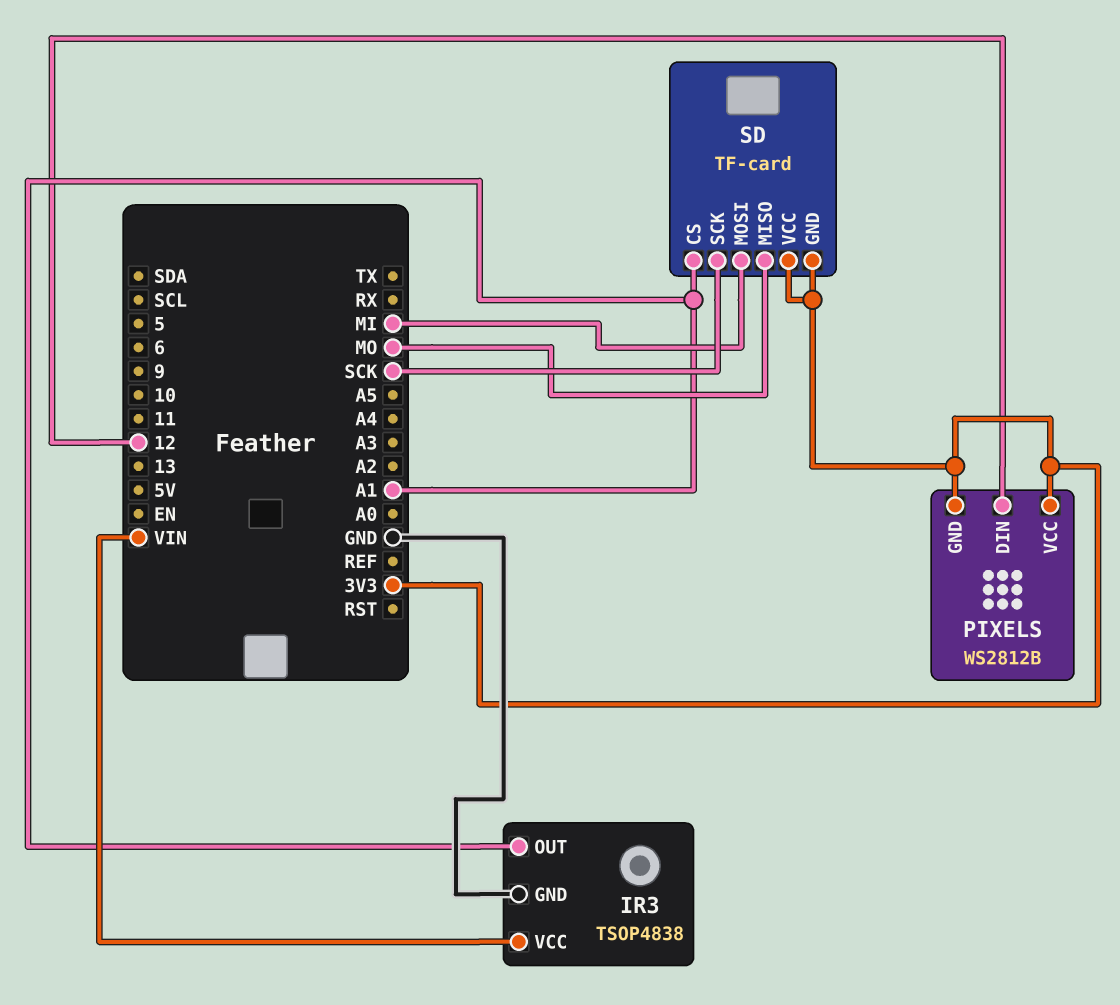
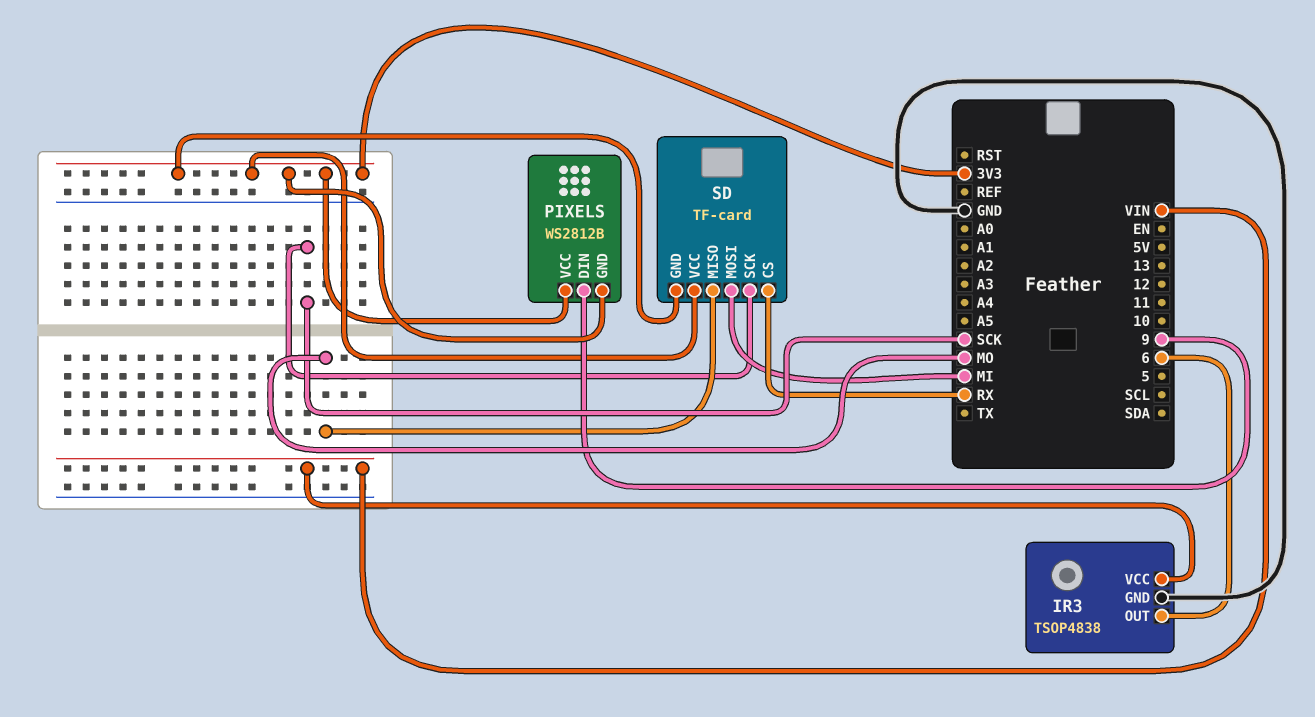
IR3 pin OUT: A1 -> 6
PIXELS pin DIN: 12 -> 9
SD pin CS: A1 -> RX

